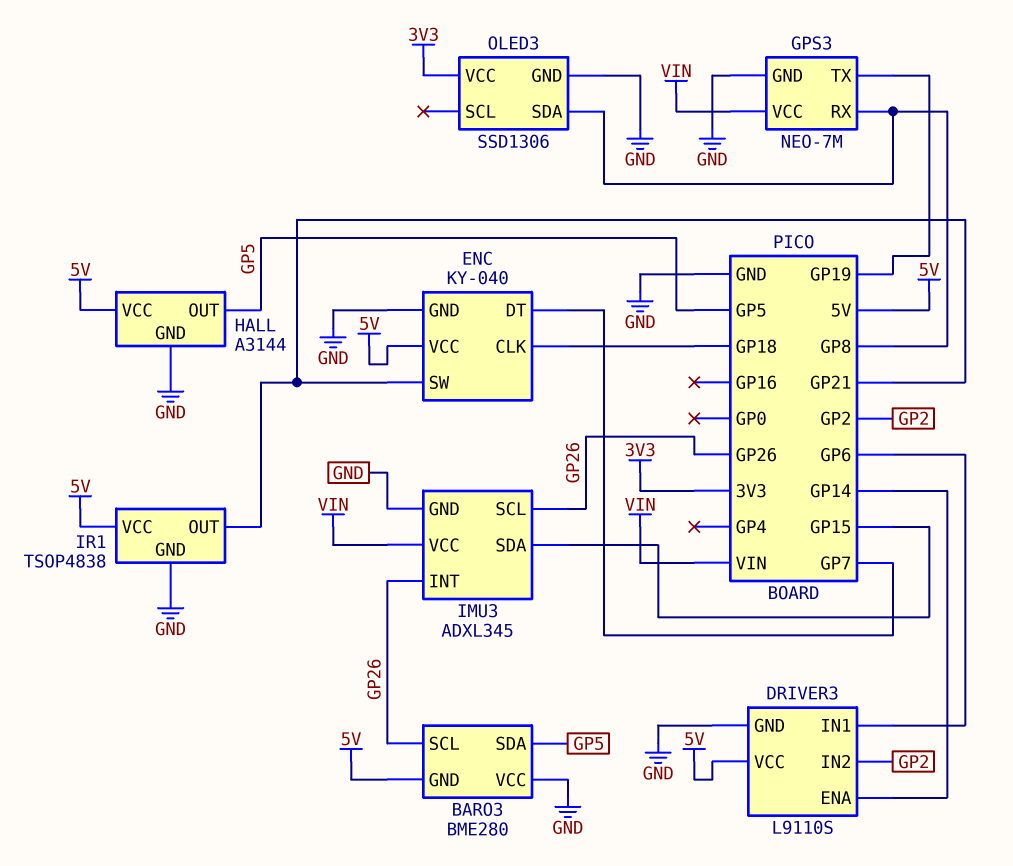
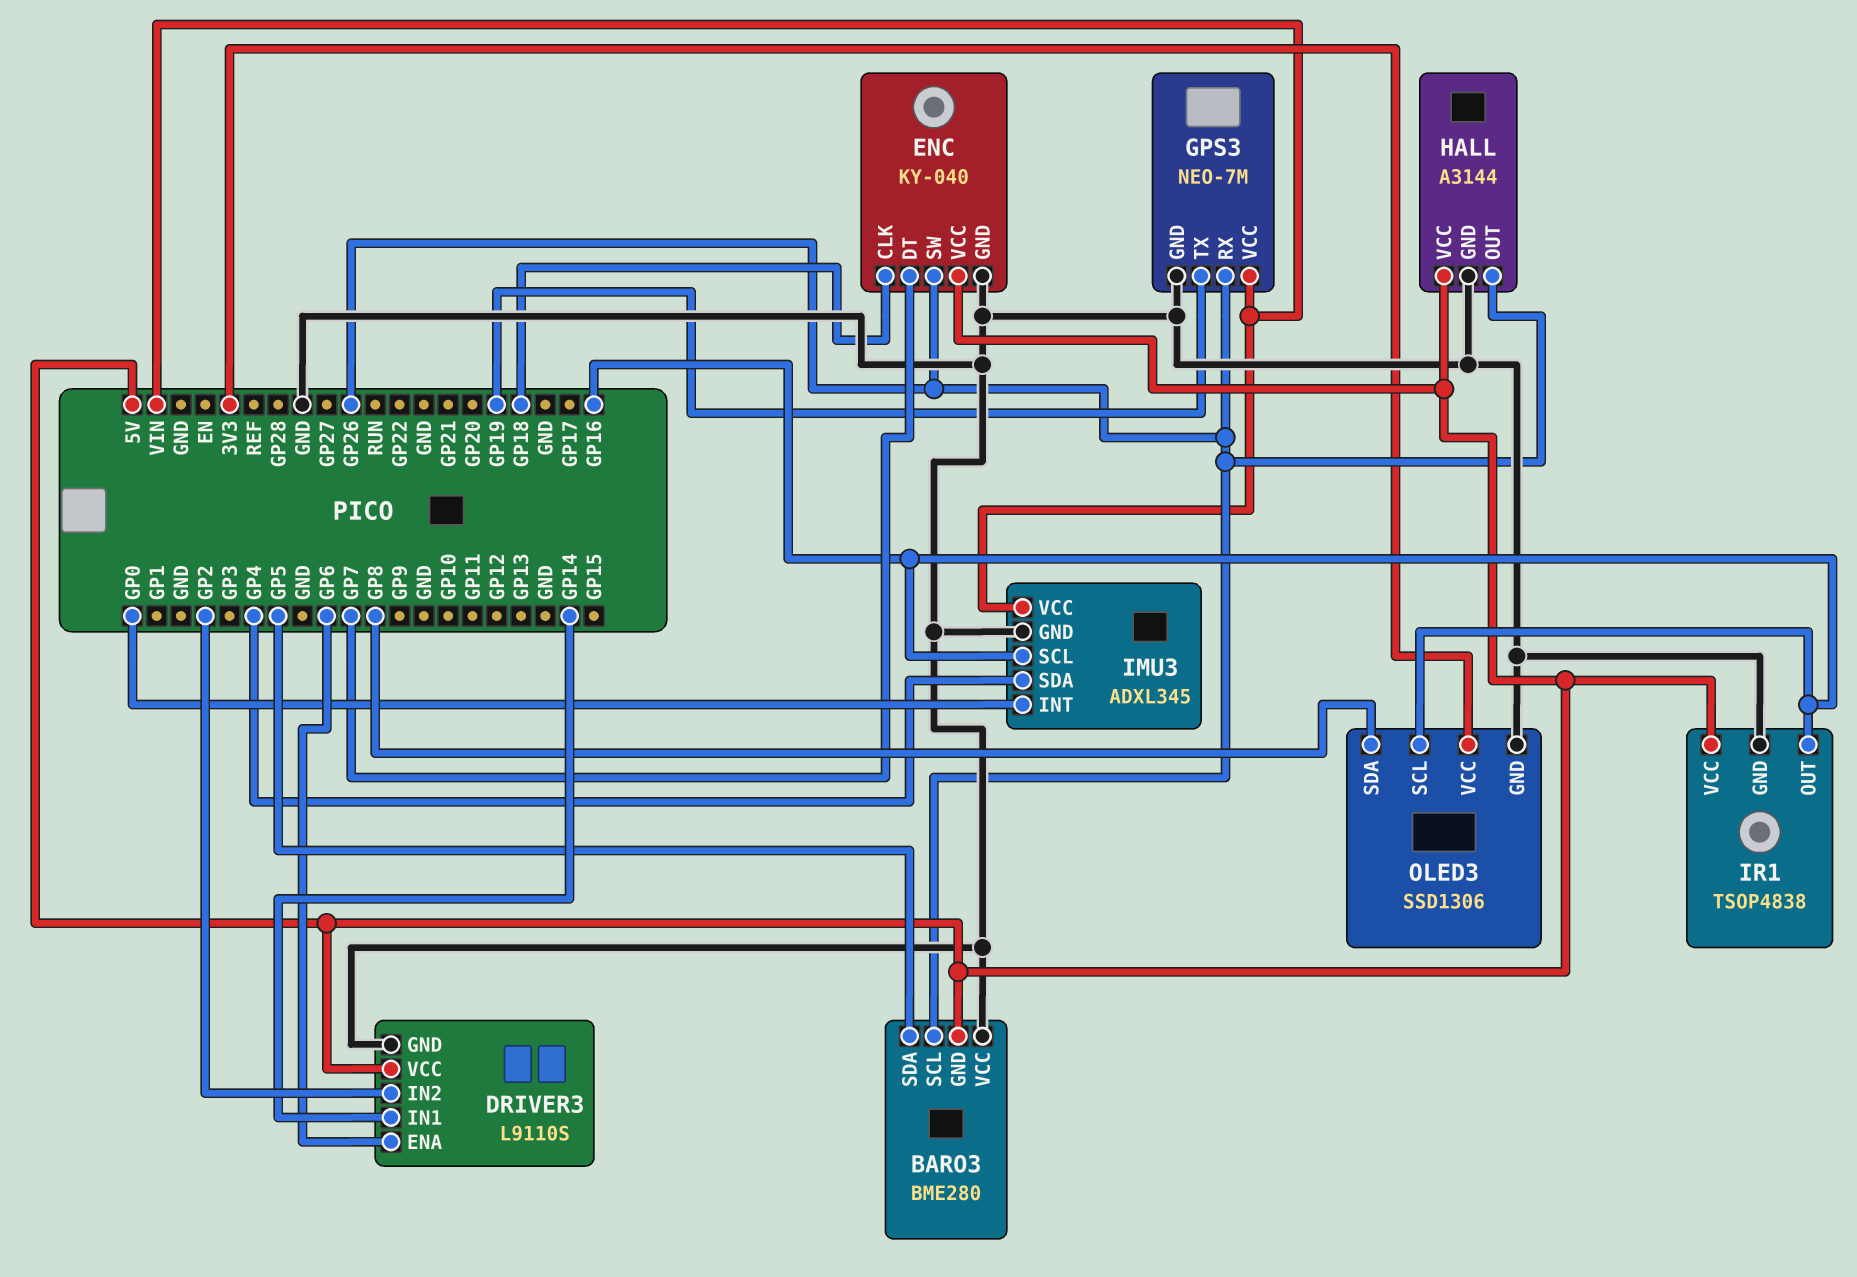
DRIVER3 pin ENA: GP14 -> GP6
DRIVER3 pin IN1: GP6 -> GP14
ENC pin SW: GP21 -> GP26
GPS3 pin RX: GP8 -> GP26
HALL pin OUT: GP5 -> GP26
IMU3 pin INT: GP26 -> GP0
IMU3 pin SCL: GP26 -> GP16
IMU3 pin SDA: GP15 -> GP4
IR1 pin OUT: GP21 -> GP16
OLED3 pin SCL: none -> GP16

